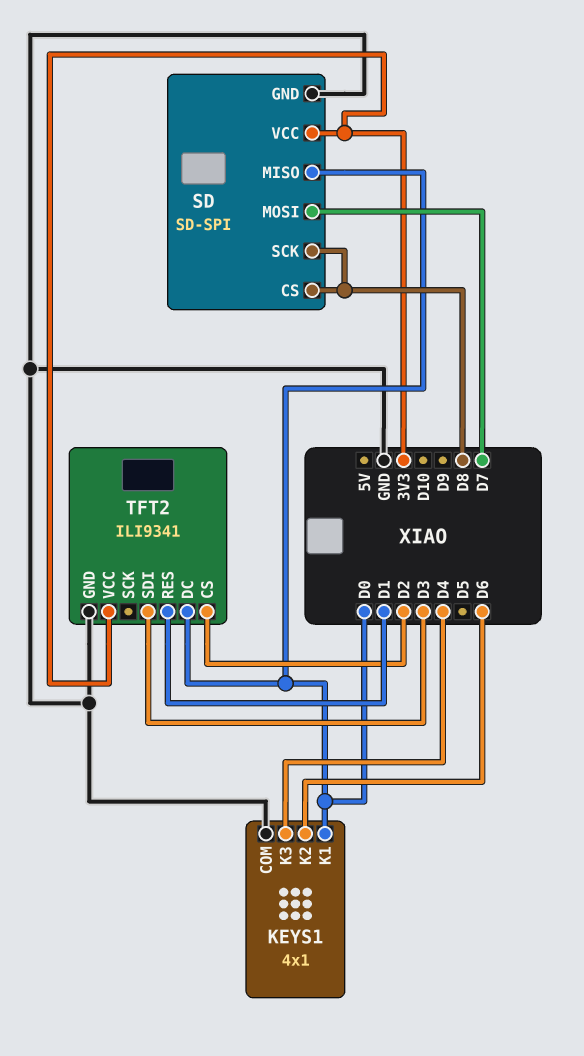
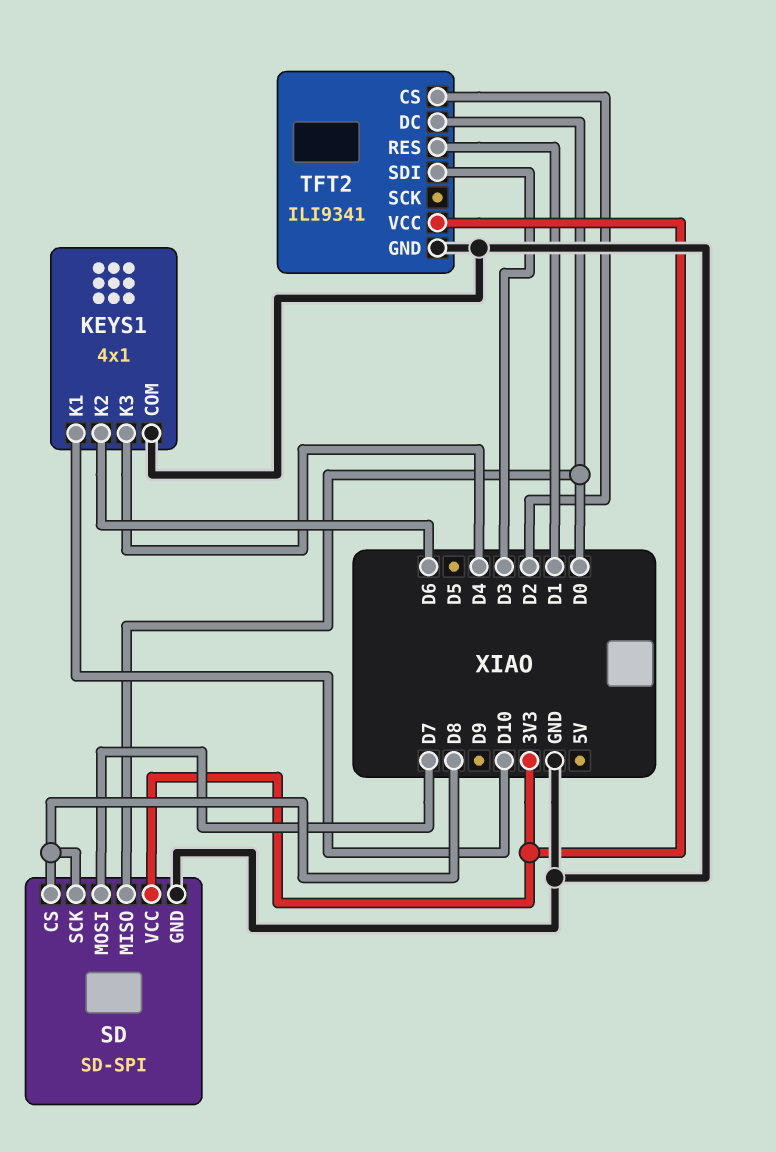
KEYS1 pin K1: D0 -> D10

